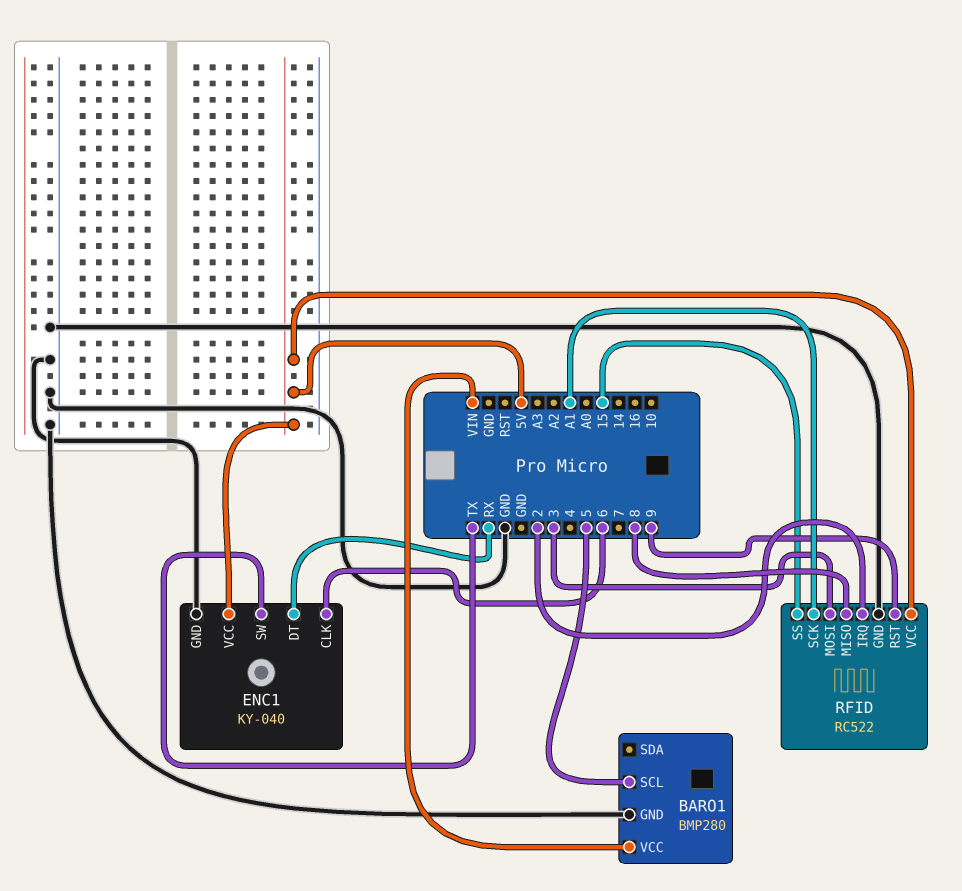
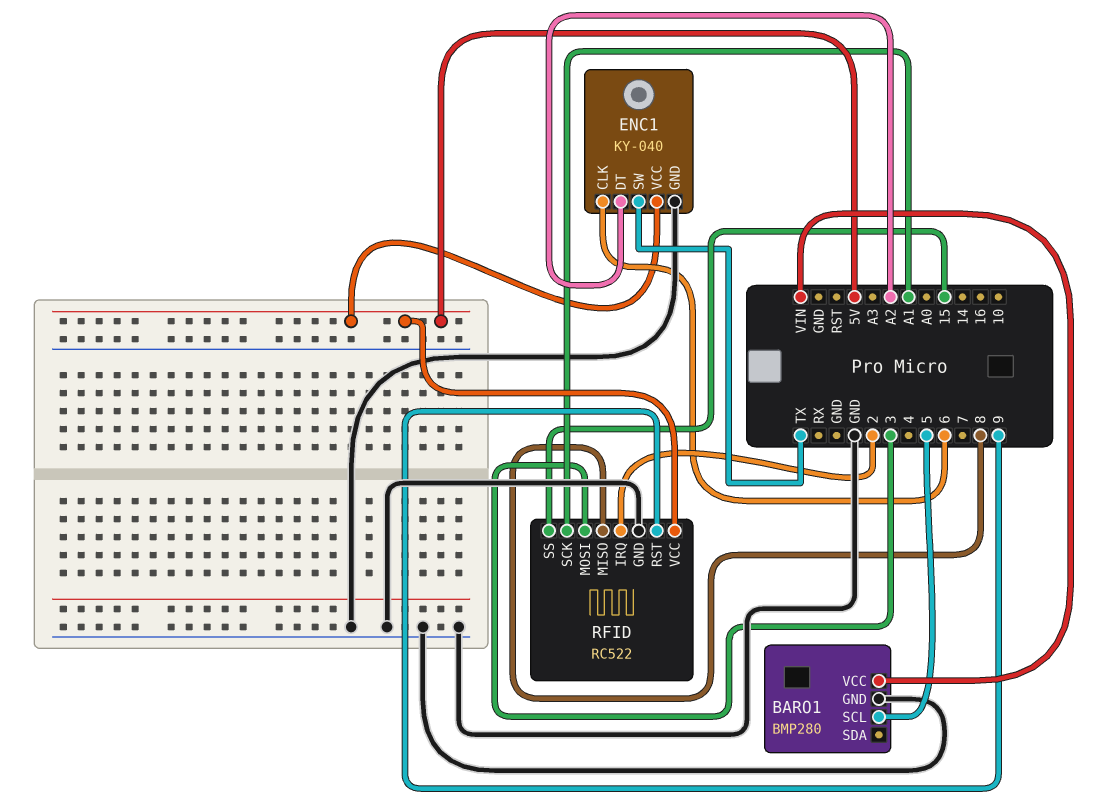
ENC1 pin DT: RX -> A2

